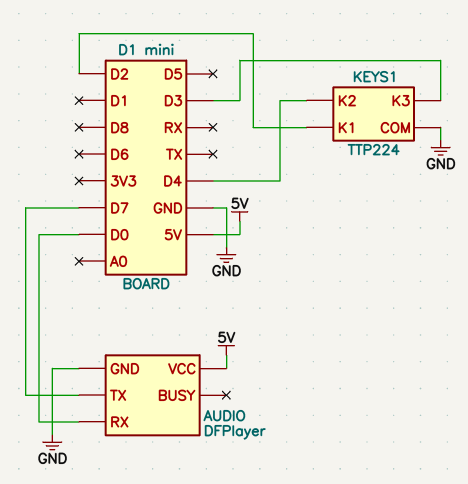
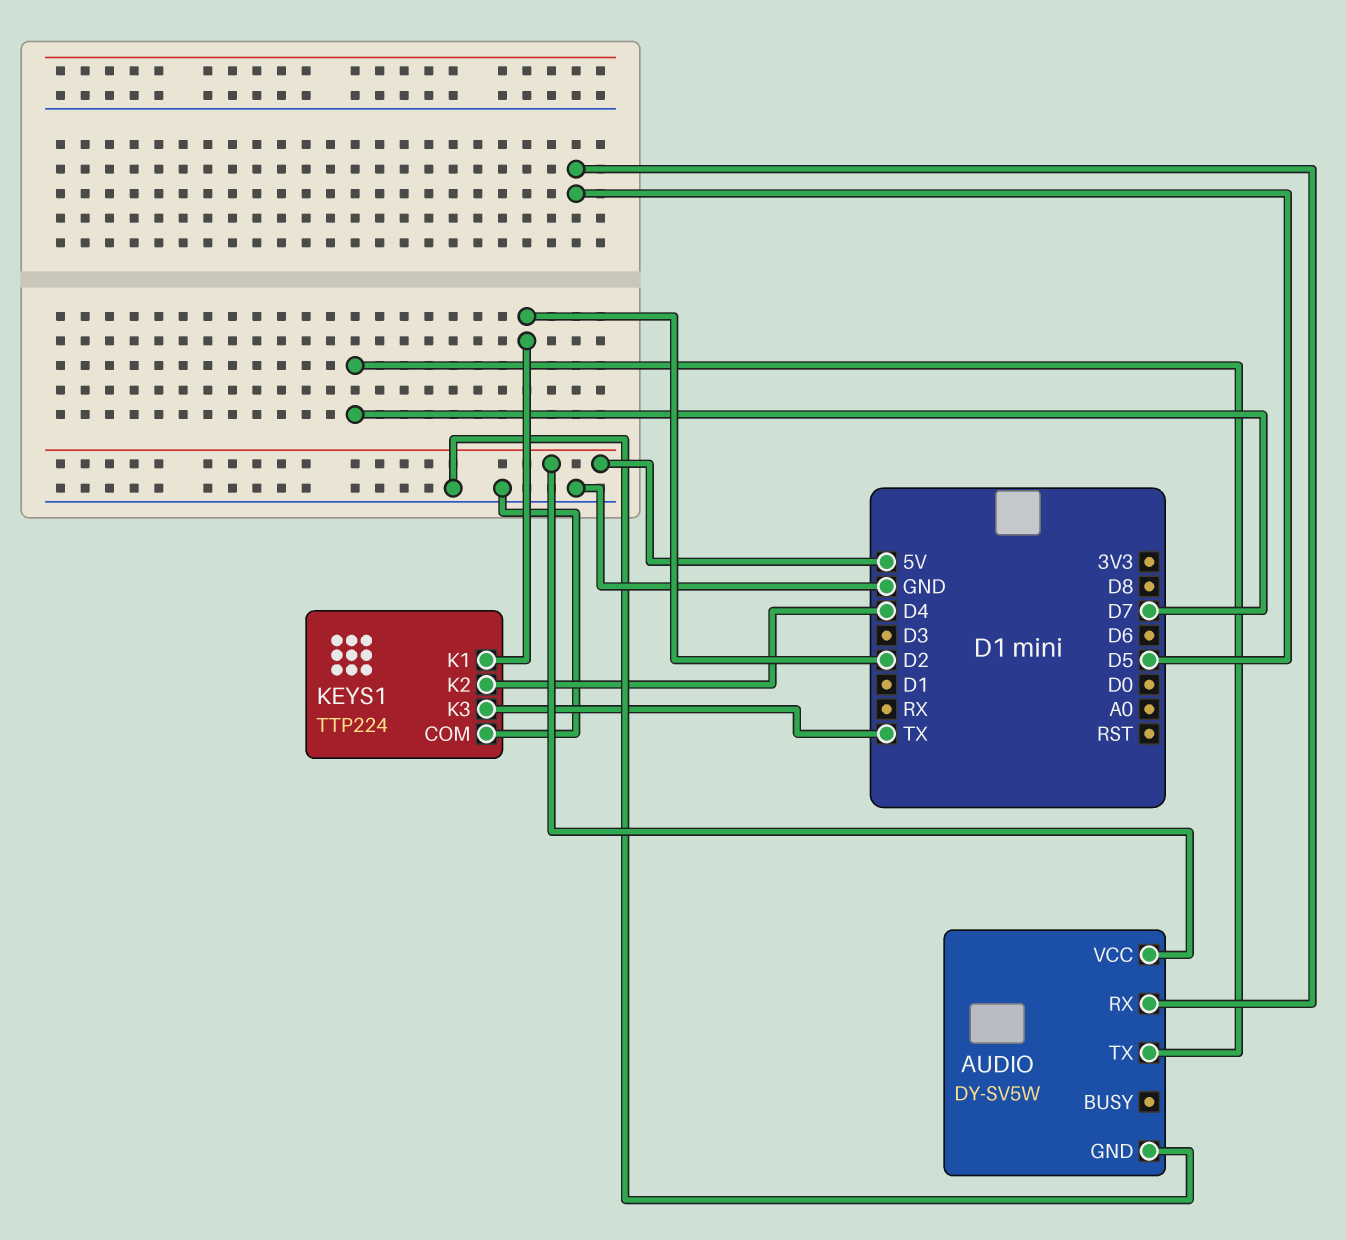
AUDIO: DFPlayer -> DY-SV5W
AUDIO pin RX: D0 -> D5
KEYS1 pin K3: D3 -> TX

